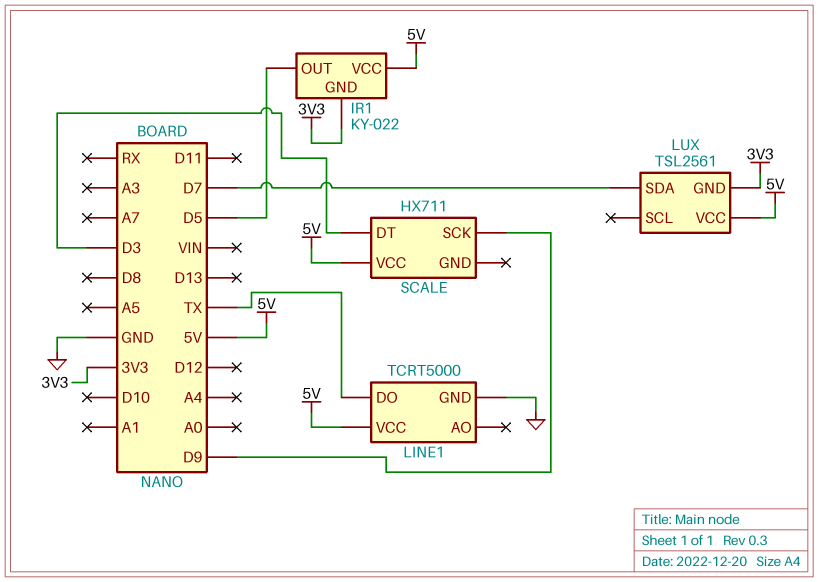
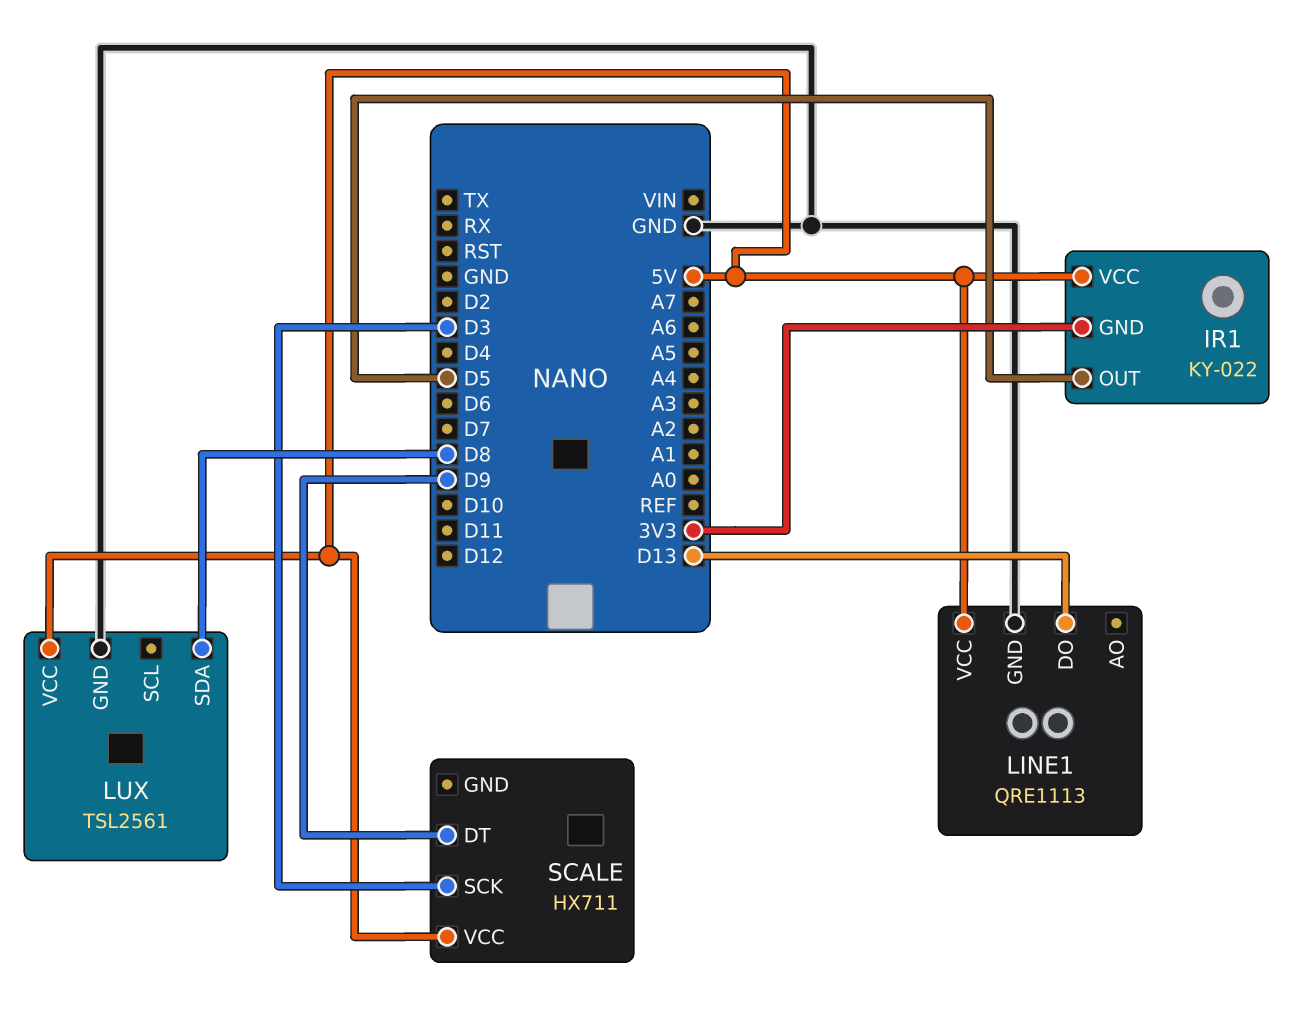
LINE1: TCRT5000 -> QRE1113
LINE1 pin DO: TX -> D13
LUX pin GND: 3V3 -> GND
LUX pin SDA: D7 -> D8
SCALE pin DT: D3 -> D9
SCALE pin SCK: D9 -> D3

